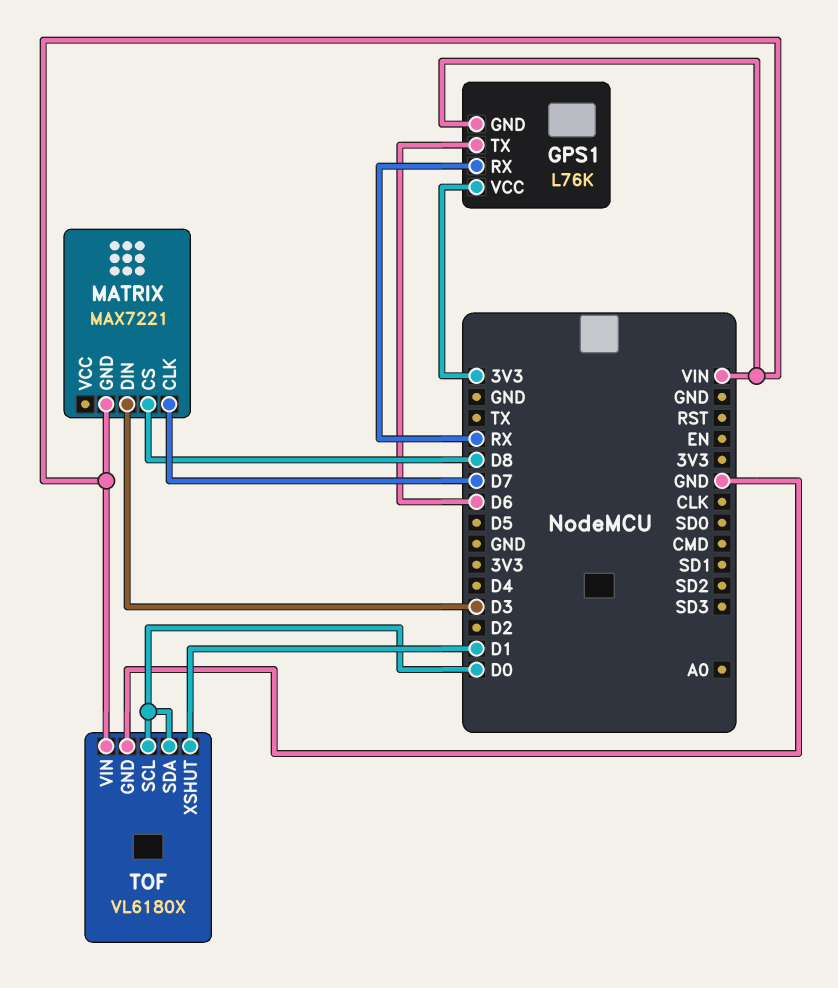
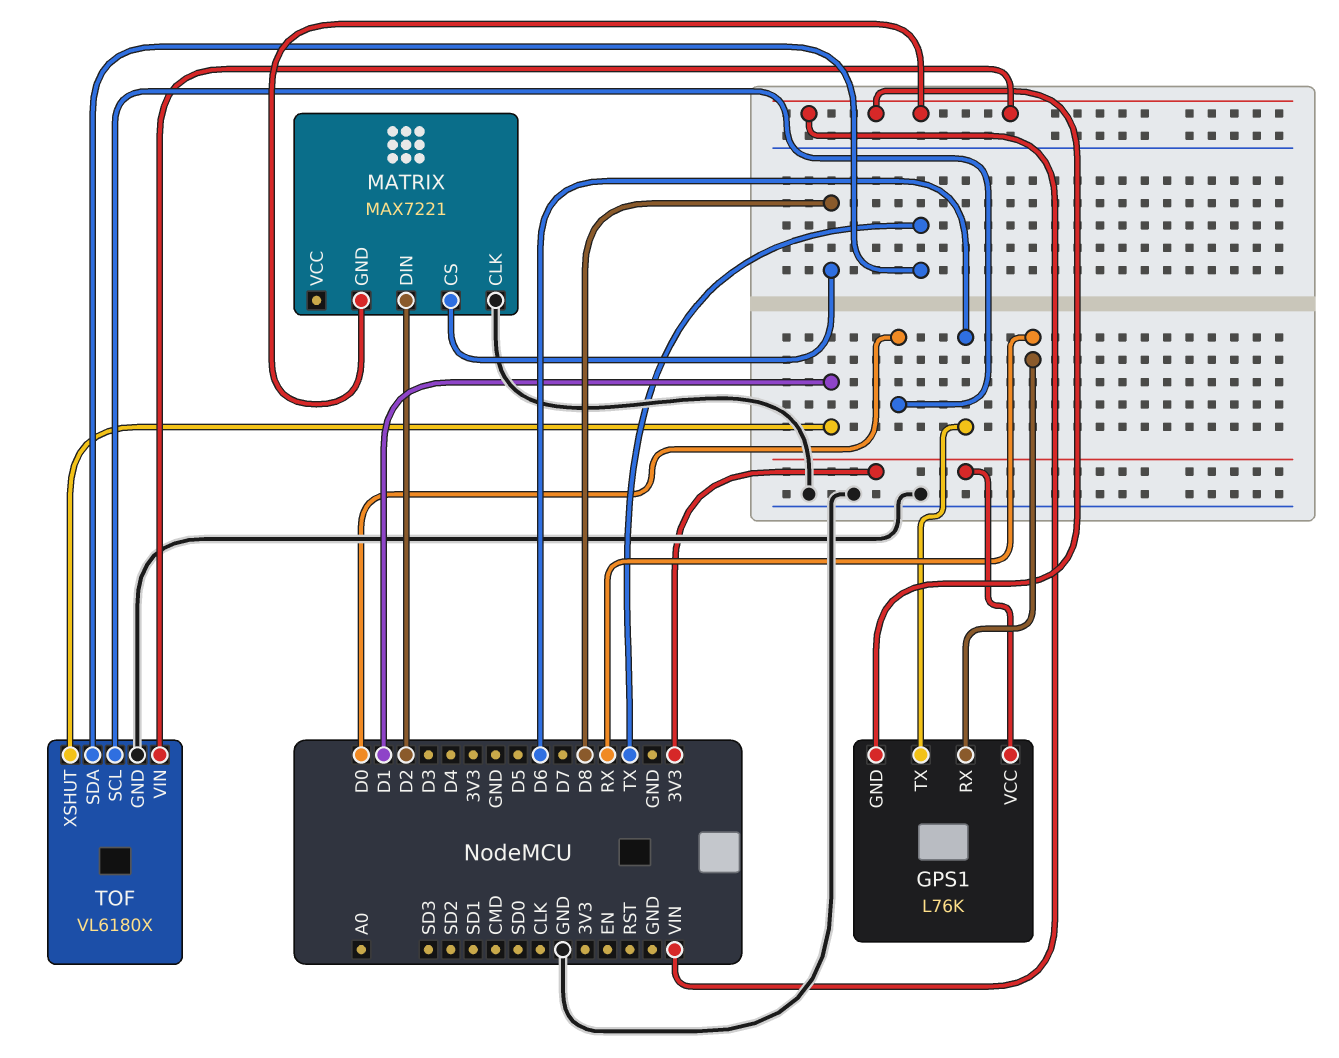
MATRIX pin CLK: D7 -> GND
MATRIX pin DIN: D3 -> D2
TOF pin SDA: D0 -> TX

